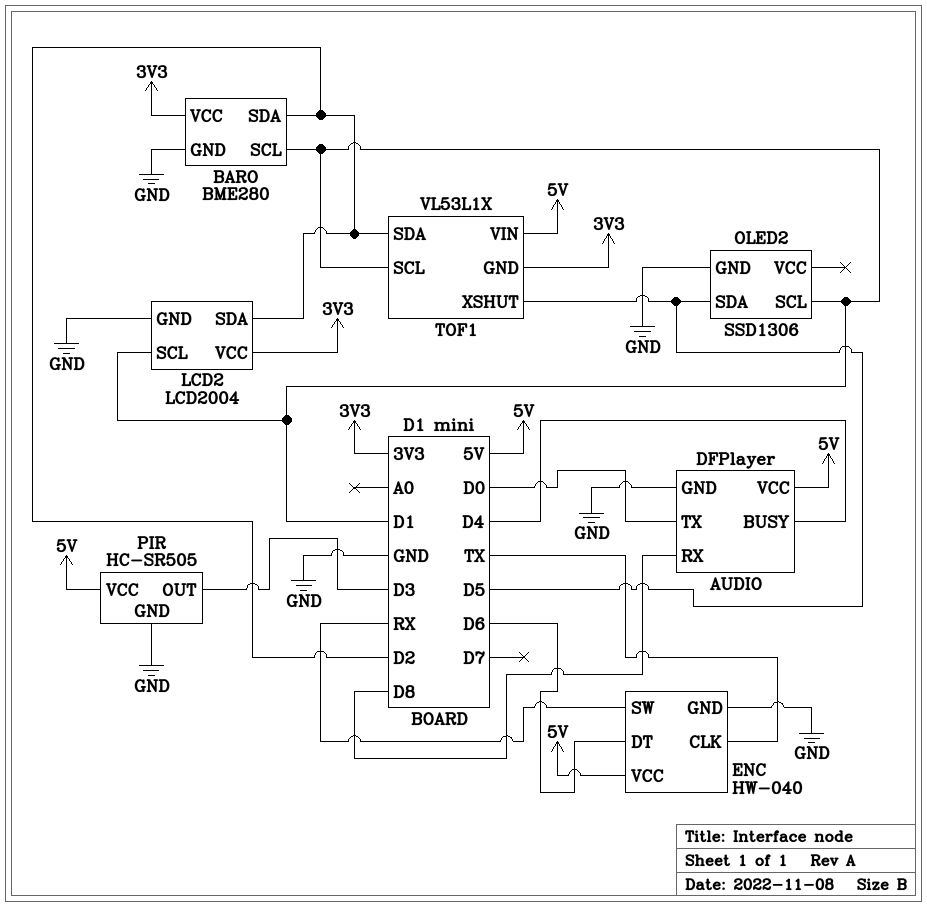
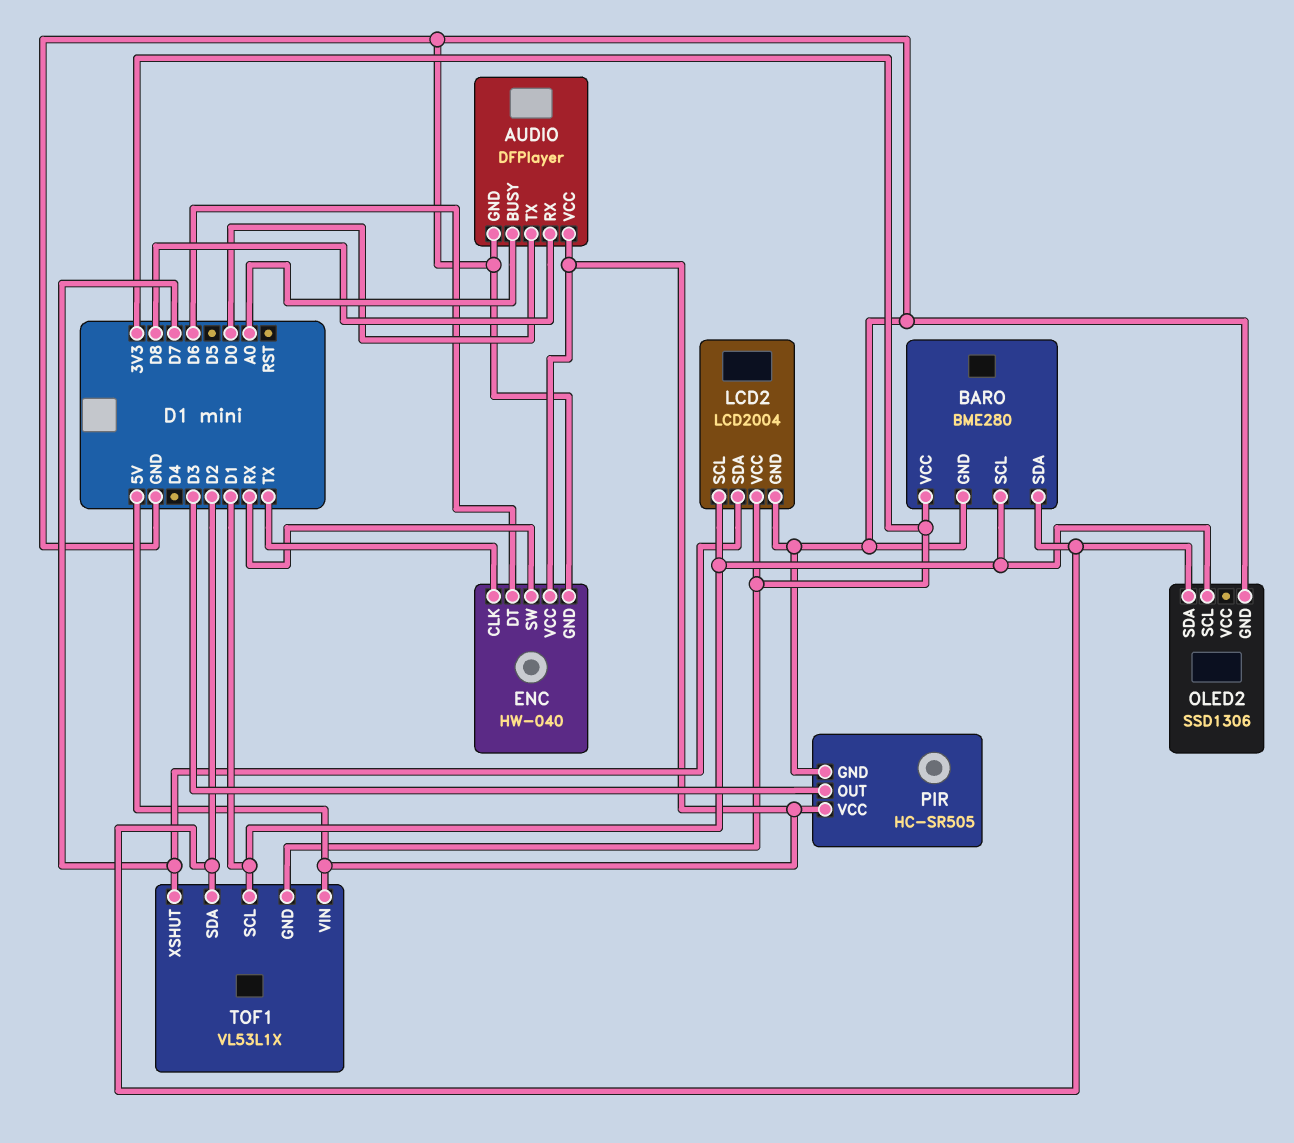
AUDIO pin BUSY: D4 -> A0
LCD2 pin SDA: D2 -> D7
OLED2 pin SDA: D5 -> D2
TOF1 pin XSHUT: D5 -> D7

